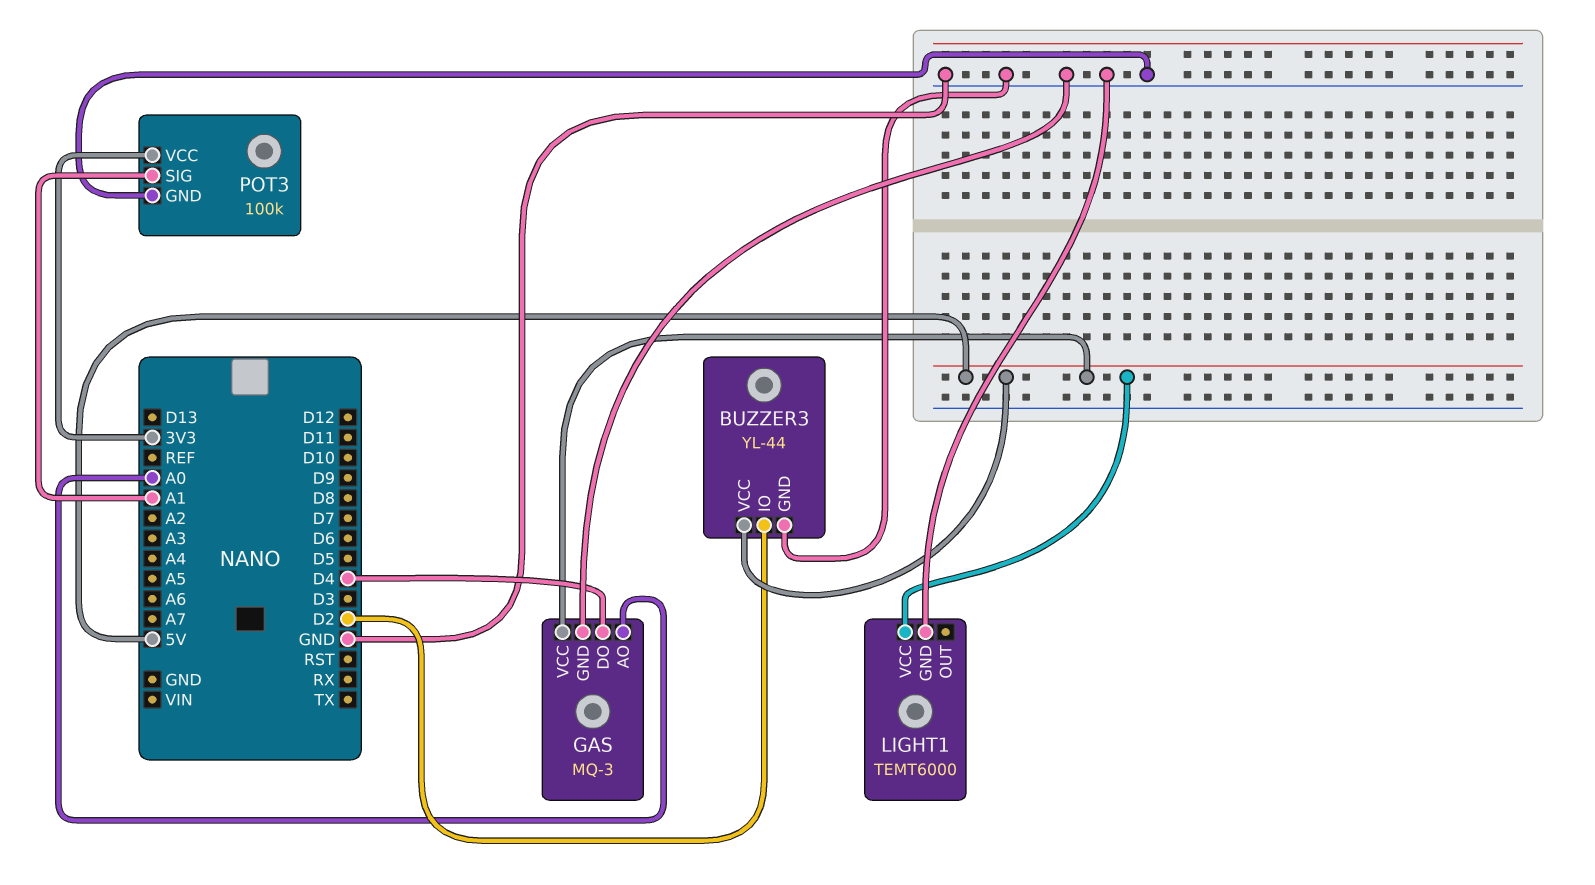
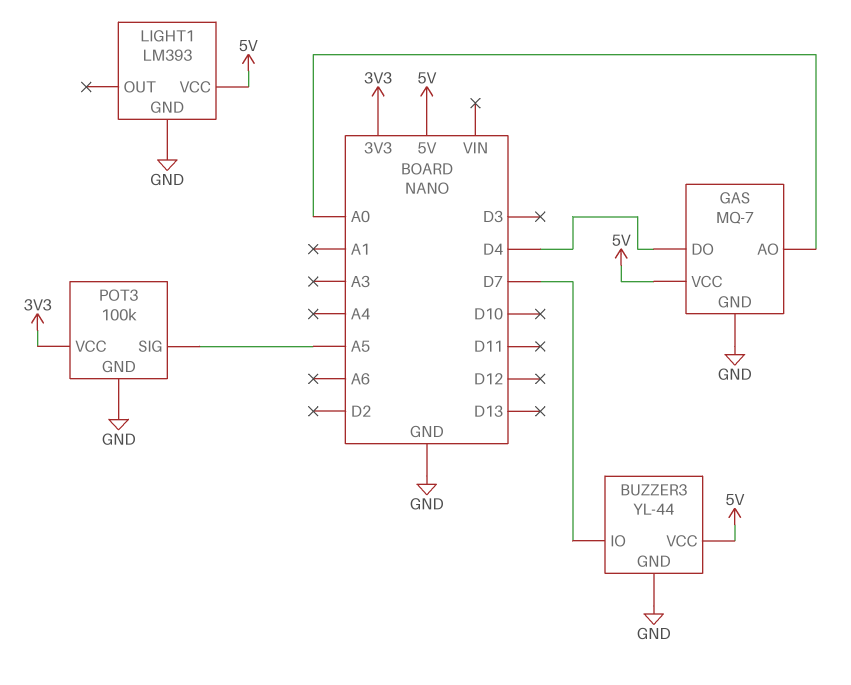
BUZZER3 pin IO: D2 -> D7
GAS: MQ-3 -> MQ-7
LIGHT1: TEMT6000 -> LM393
POT3 pin SIG: A1 -> A5

